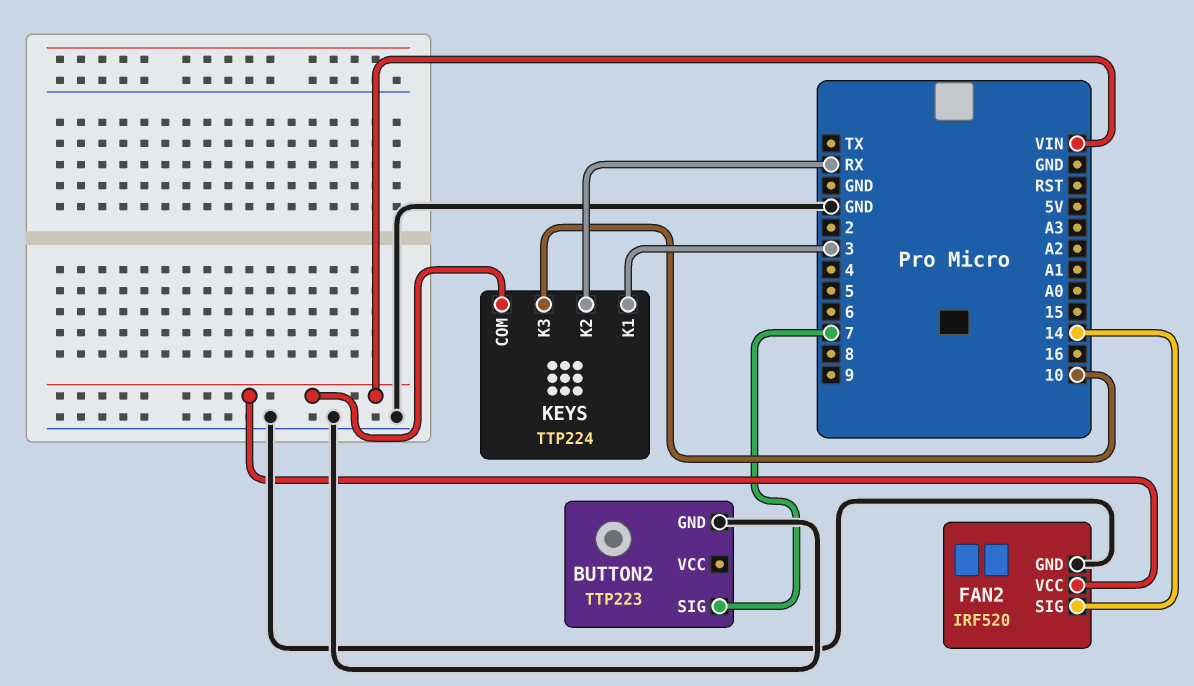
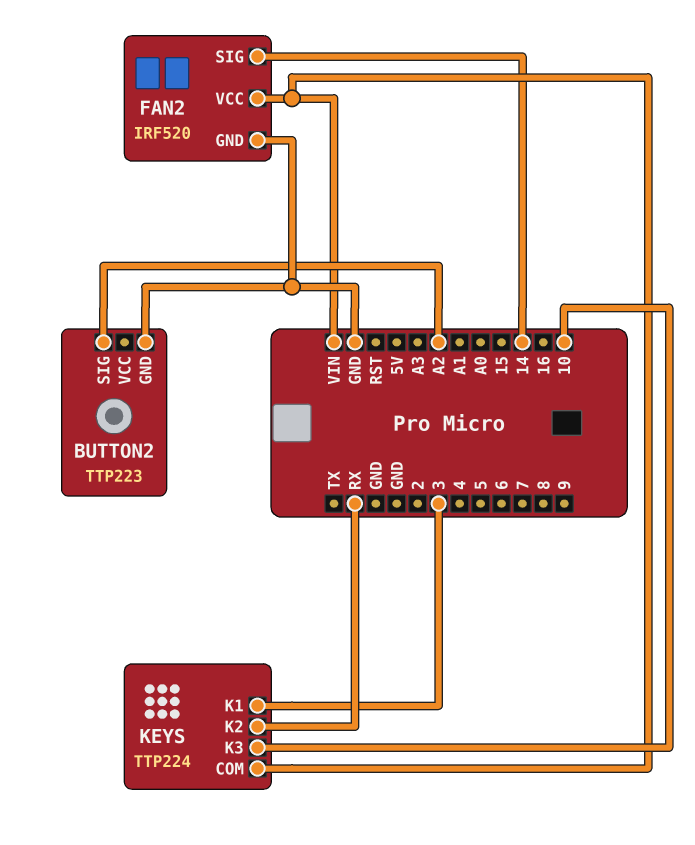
BUTTON2 pin SIG: 7 -> A2

